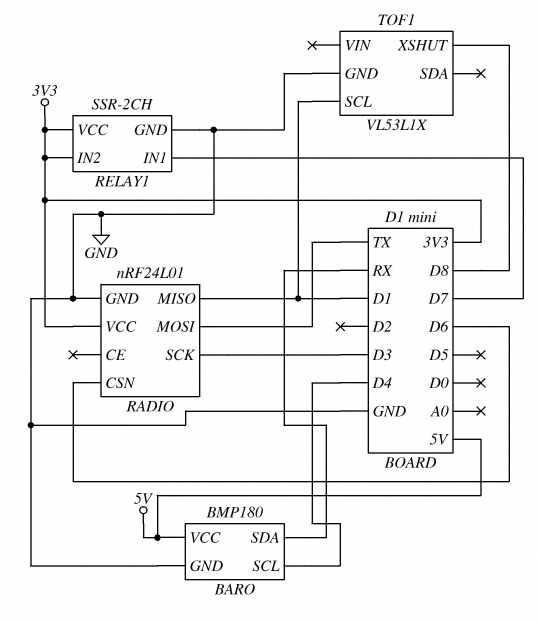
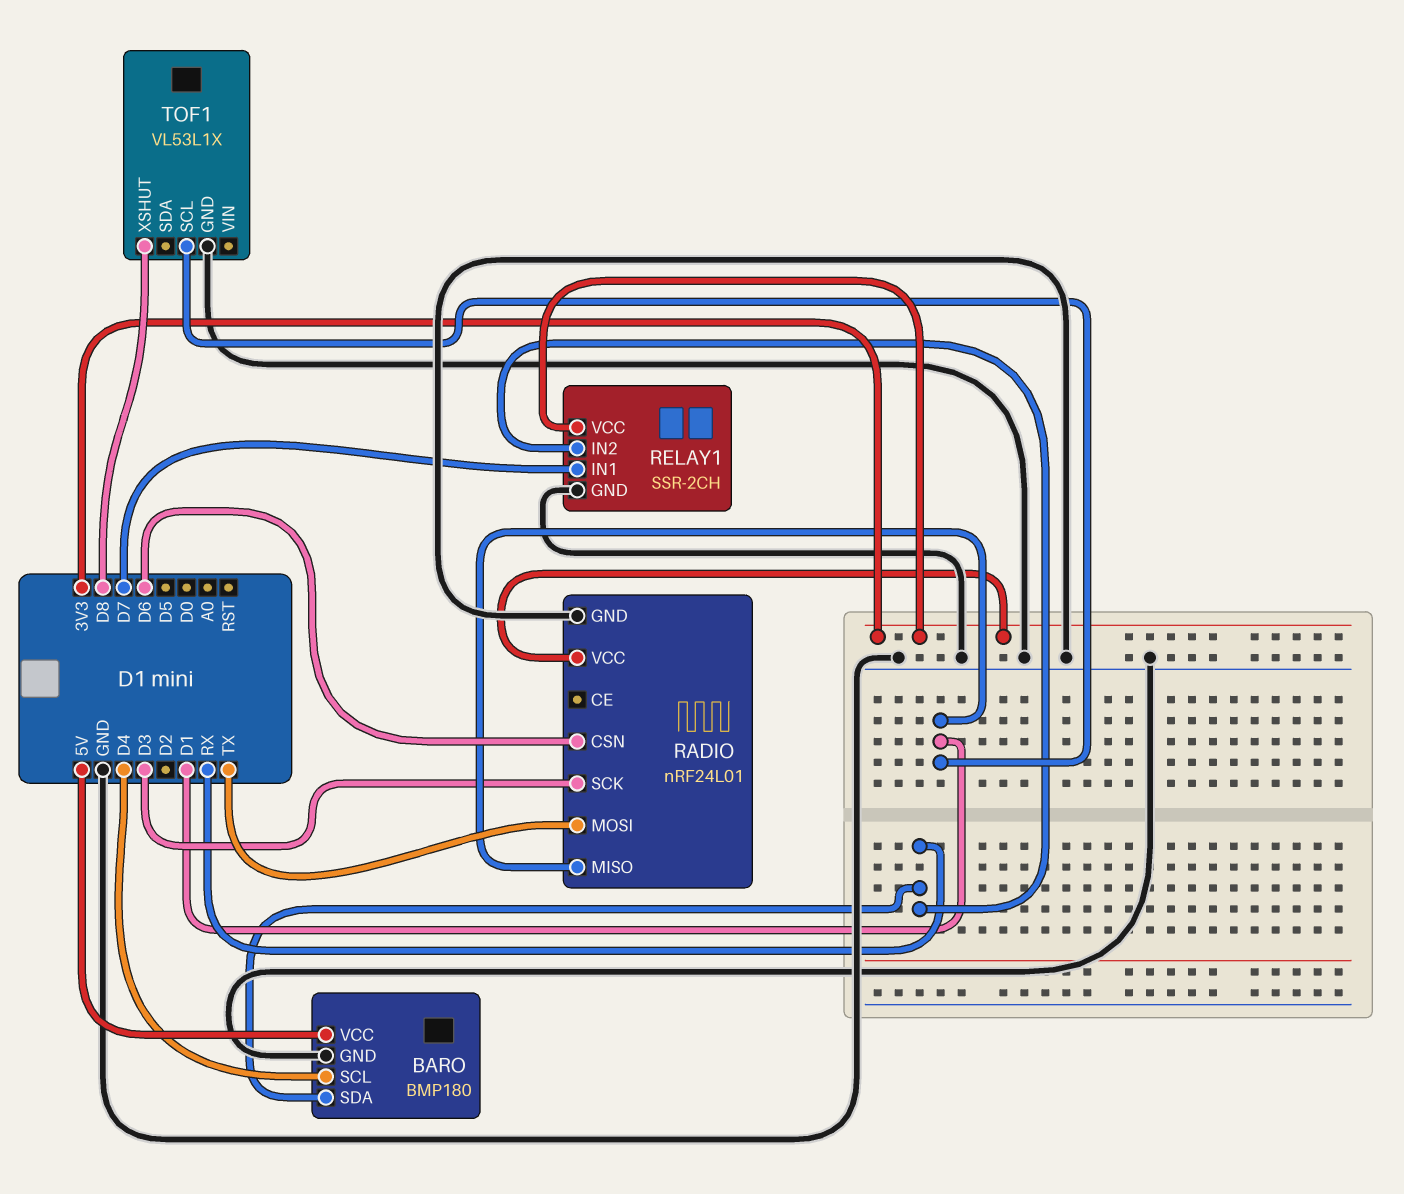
RELAY1 pin IN2: 3V3 -> RX

